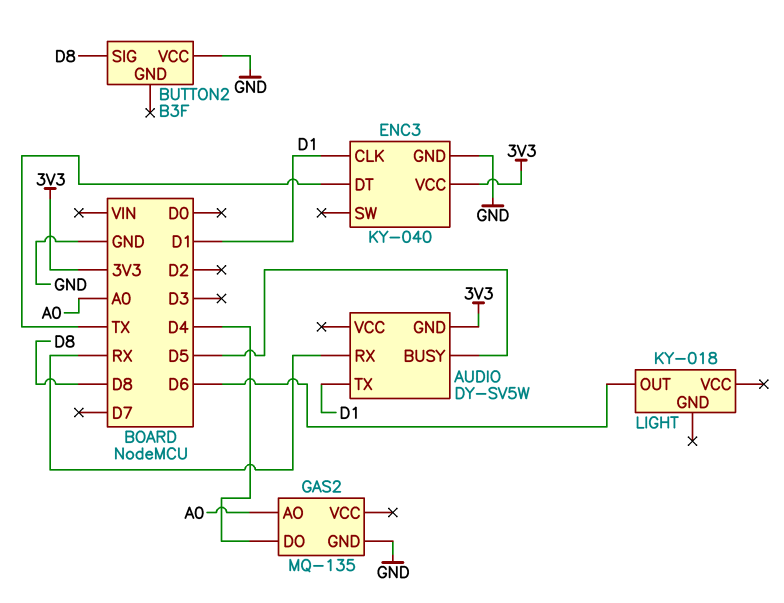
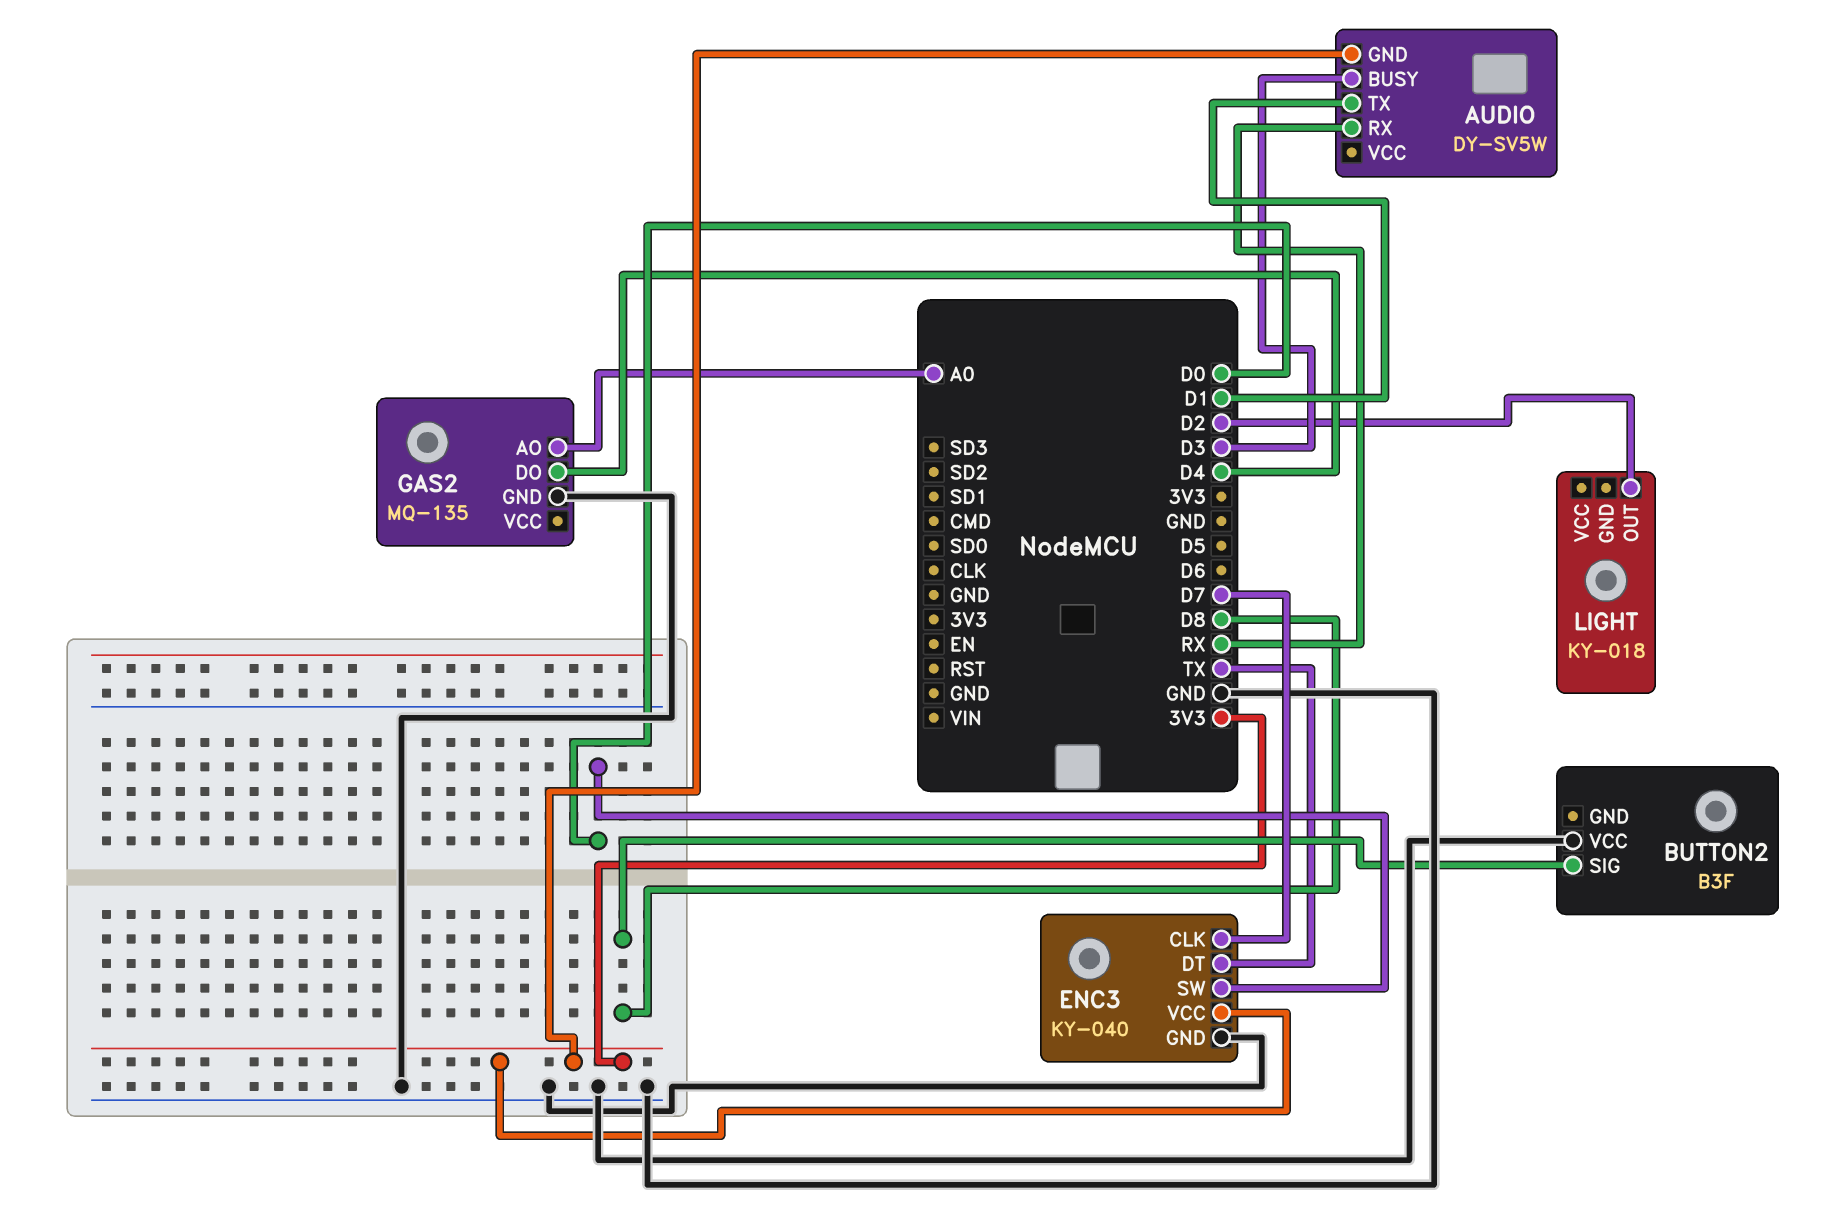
AUDIO pin BUSY: D5 -> D3
ENC3 pin CLK: D1 -> D7
ENC3 pin SW: none -> D0
LIGHT pin OUT: D6 -> D2

